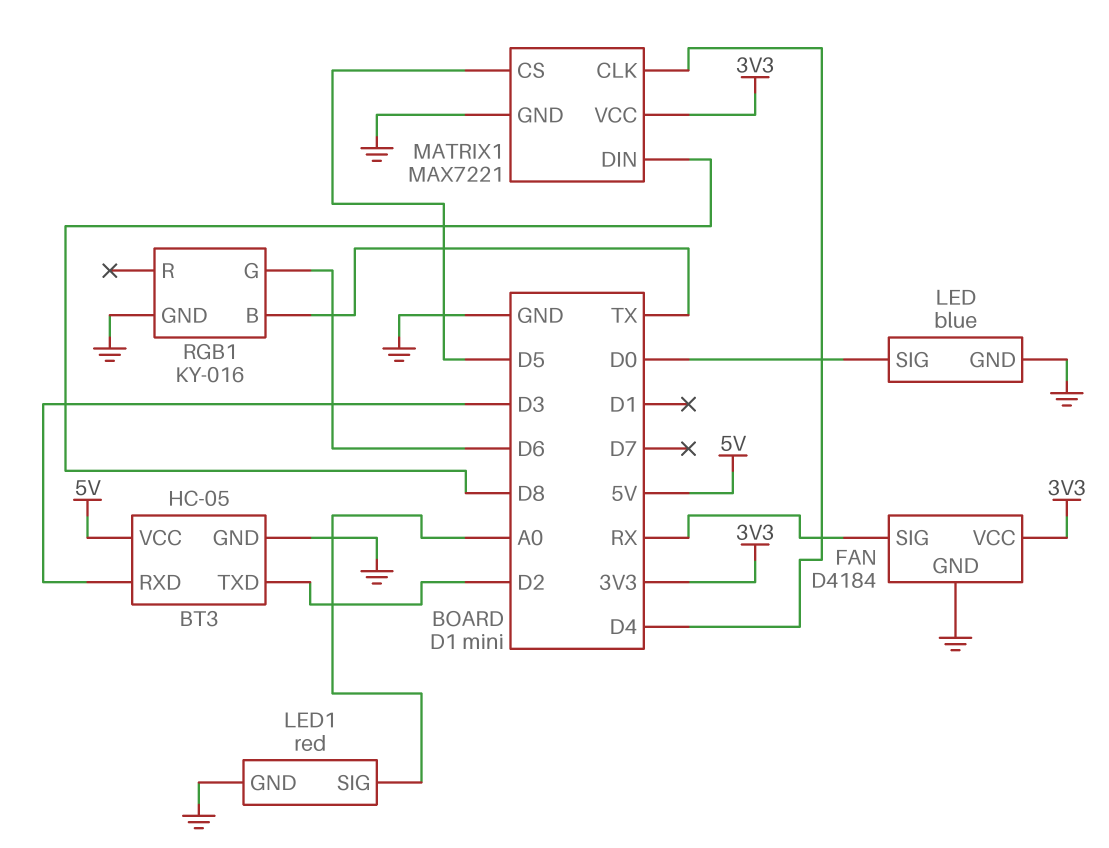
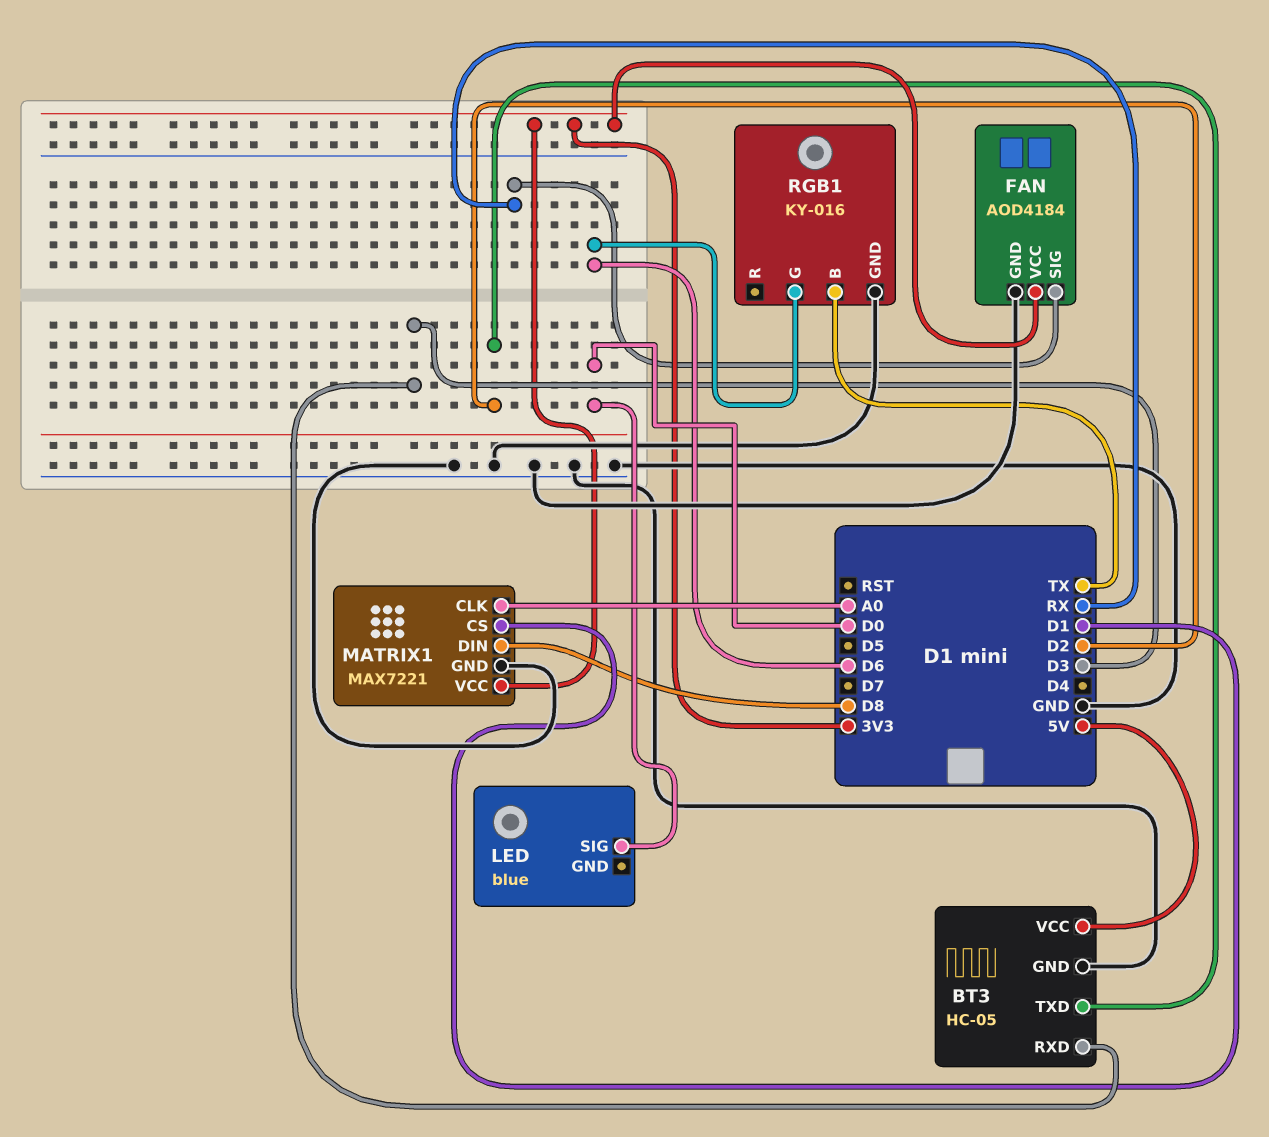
FAN: D4184 -> AOD4184
LED pin GND: GND -> none
LED1: red -> none
LED1 pin GND: GND -> none
LED1 pin SIG: A0 -> none
MATRIX1 pin CLK: D4 -> A0
MATRIX1 pin CS: D5 -> D1

